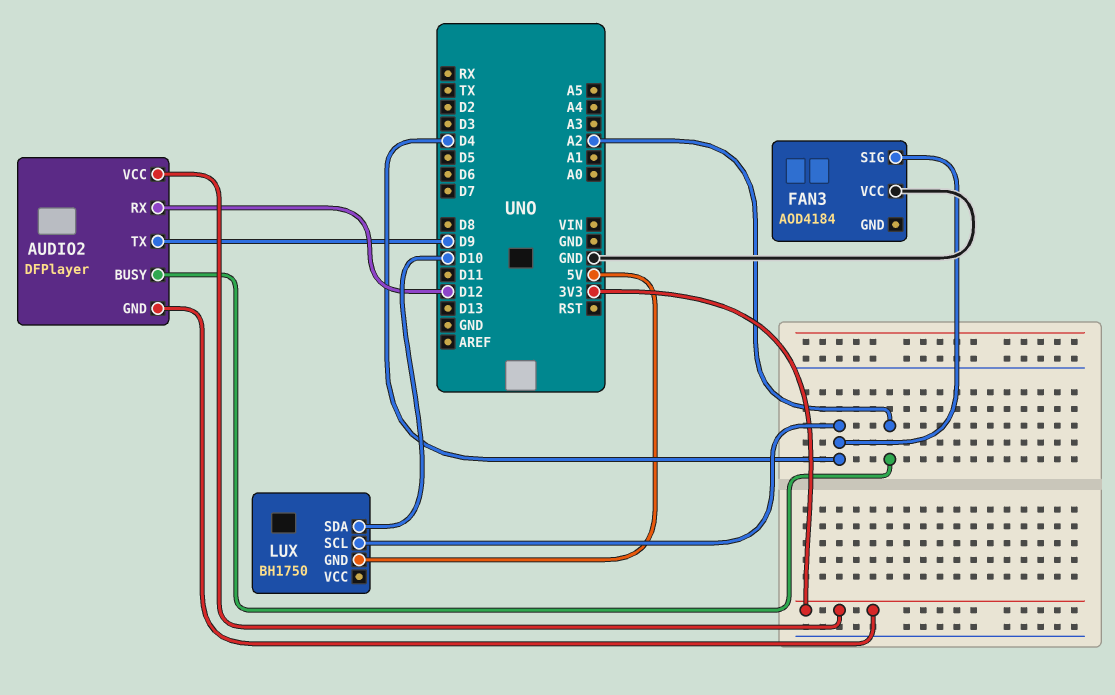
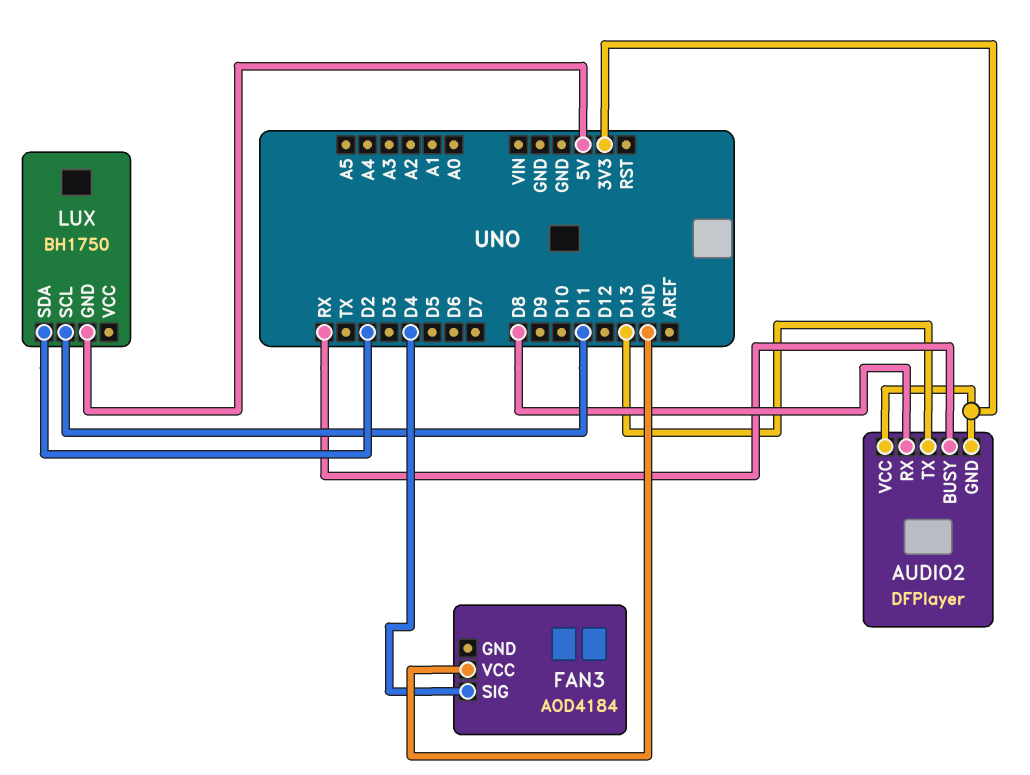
AUDIO2 pin BUSY: A2 -> RX
AUDIO2 pin RX: D12 -> D8
AUDIO2 pin TX: D9 -> D13
LUX pin SCL: D4 -> D11
LUX pin SDA: D10 -> D2

